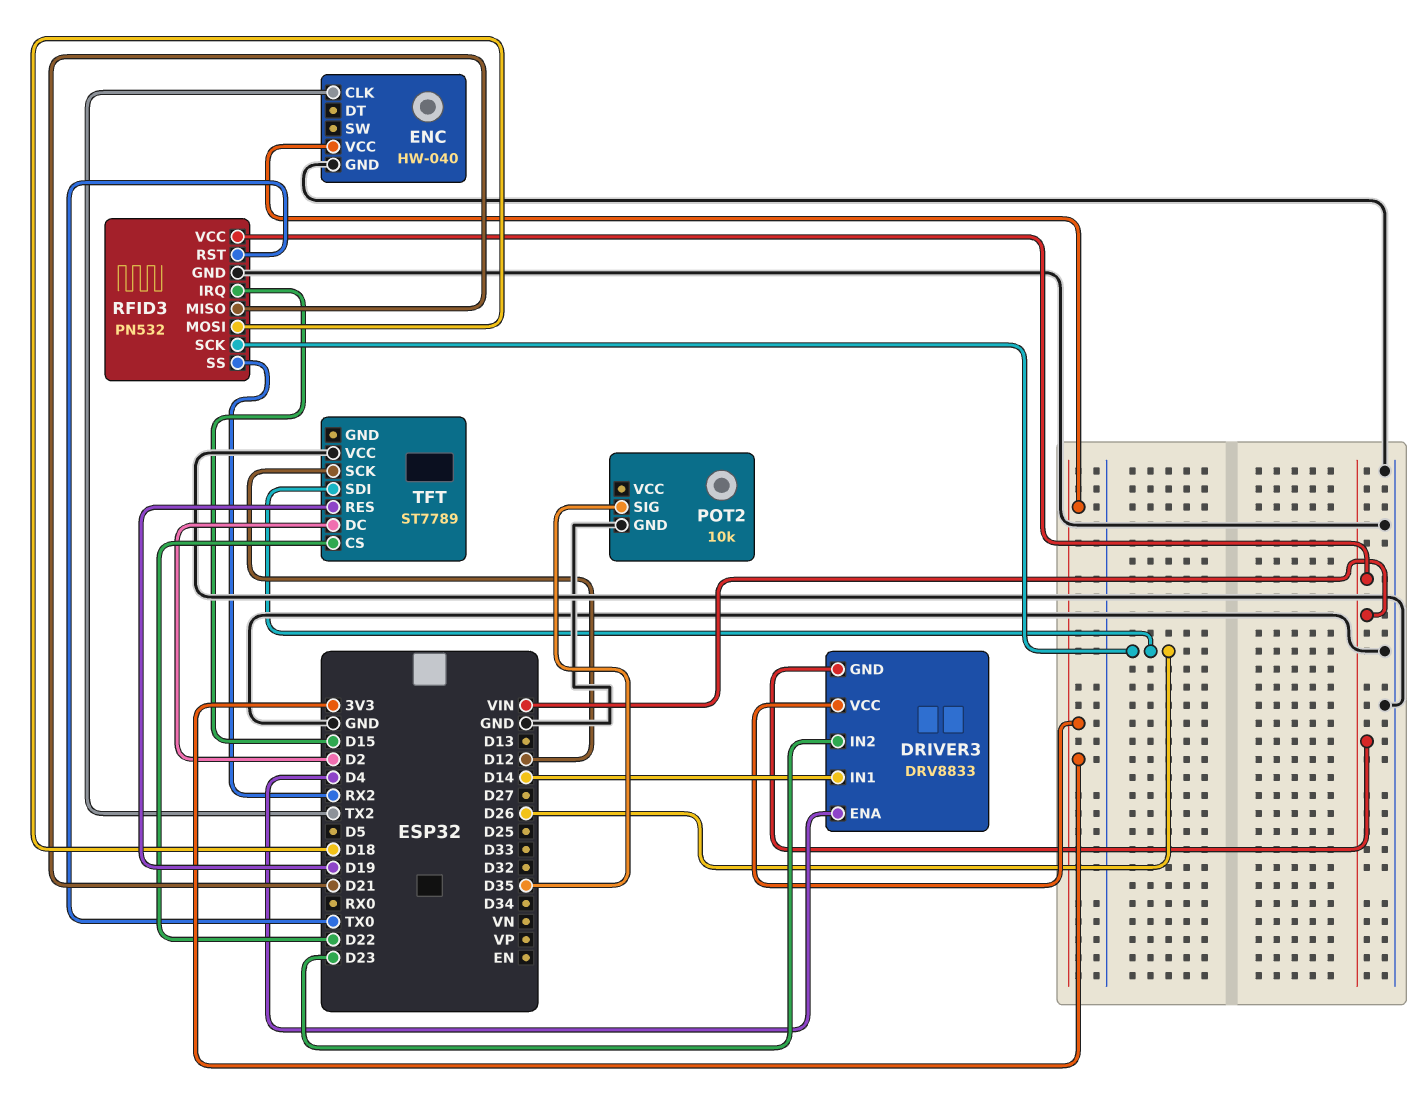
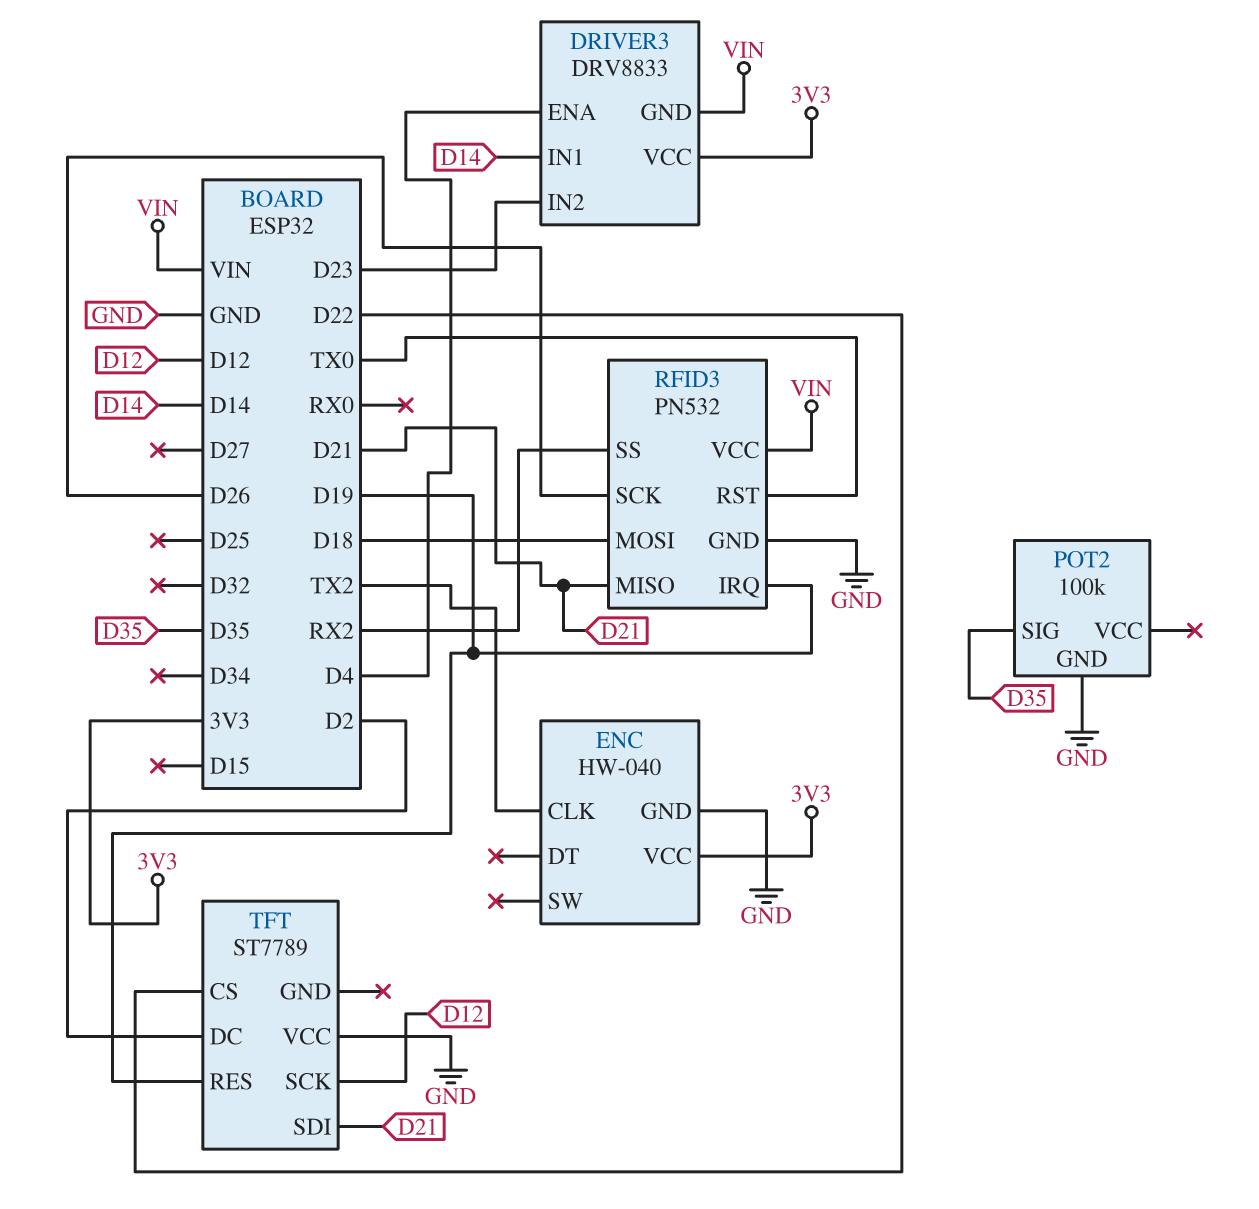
POT2: 10k -> 100k
RFID3 pin IRQ: D15 -> D19
TFT pin SDI: D26 -> D21

